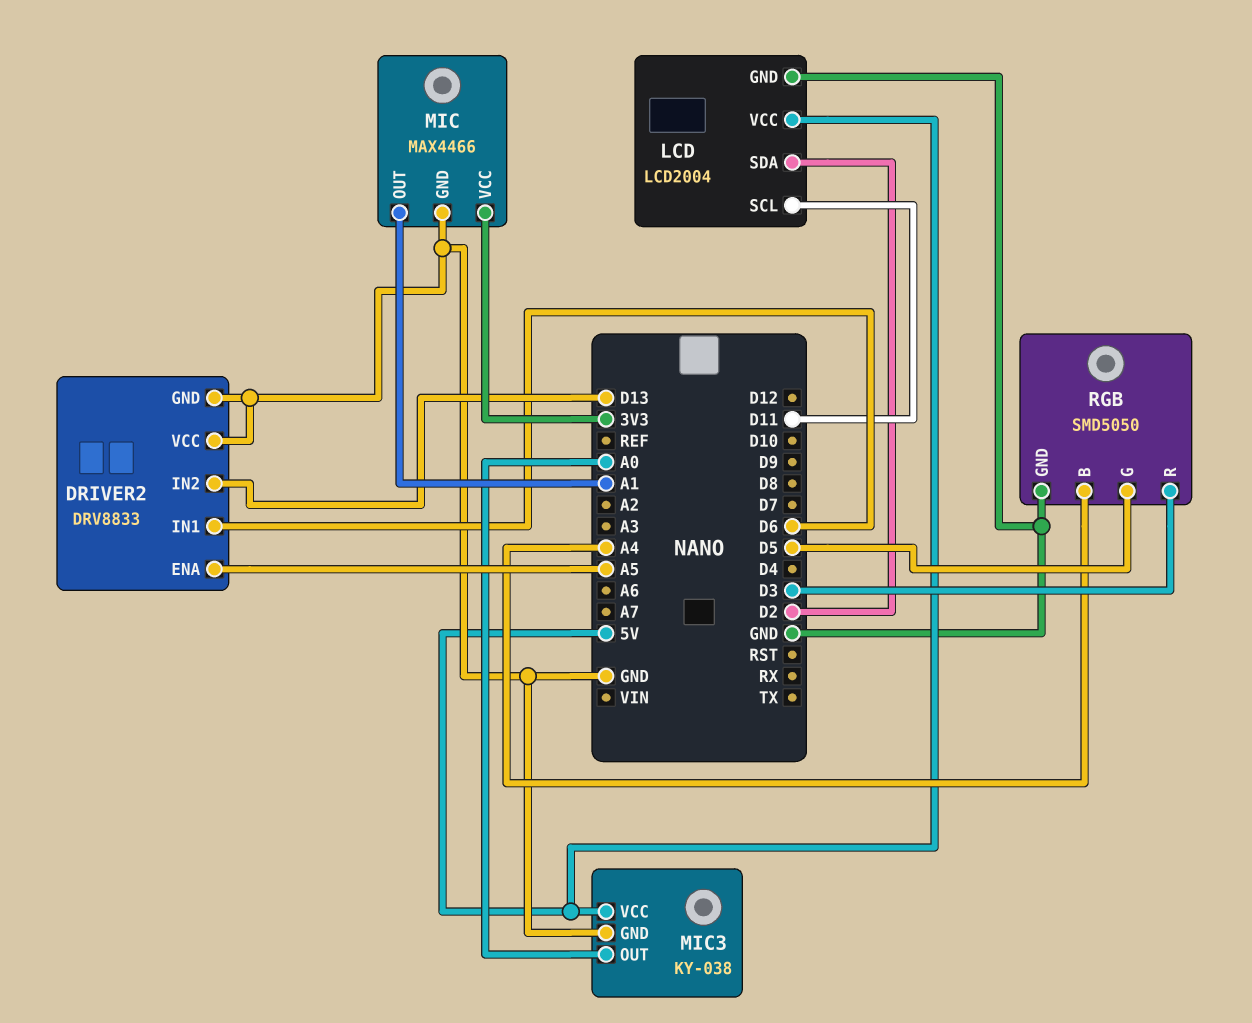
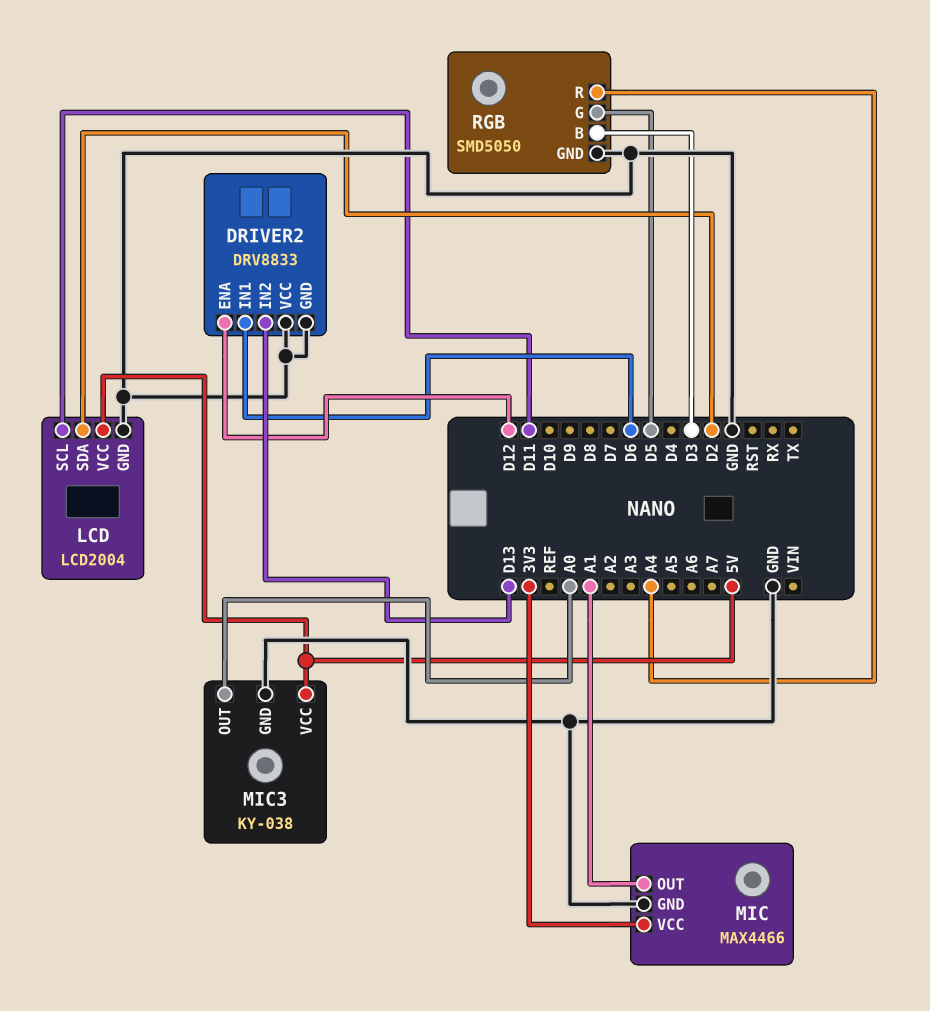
DRIVER2 pin ENA: A5 -> D12
RGB pin B: A4 -> D3
RGB pin R: D3 -> A4

